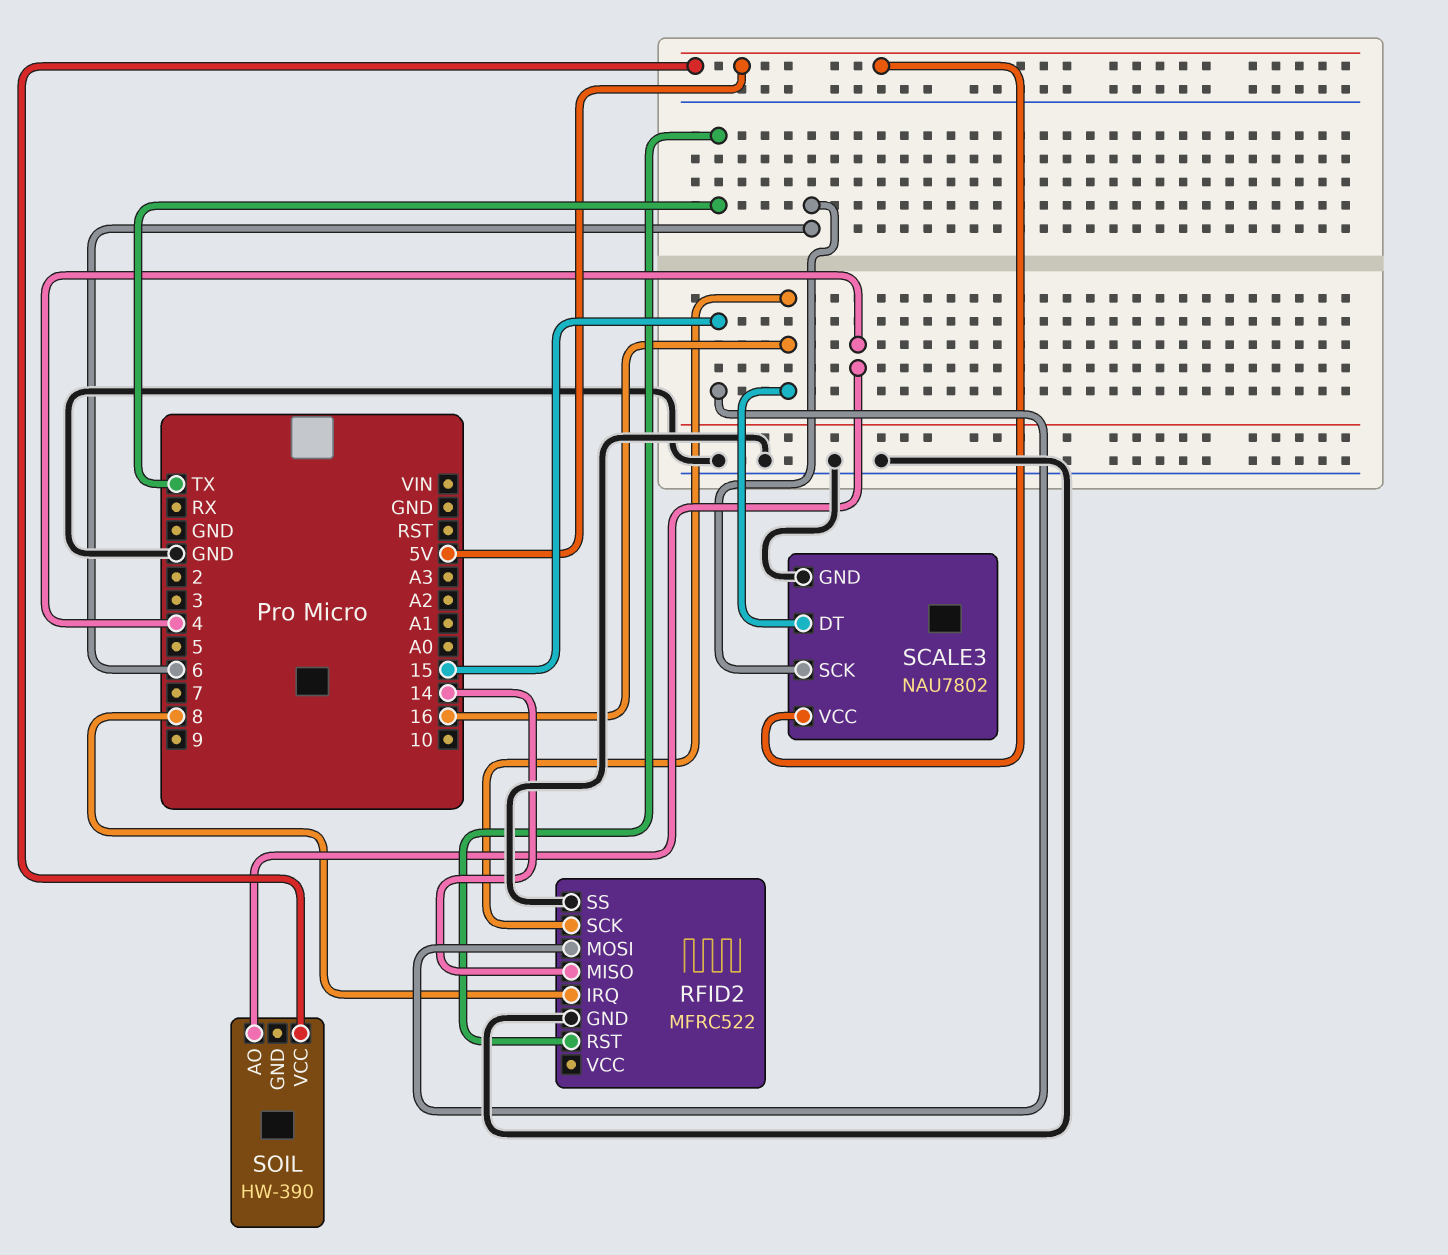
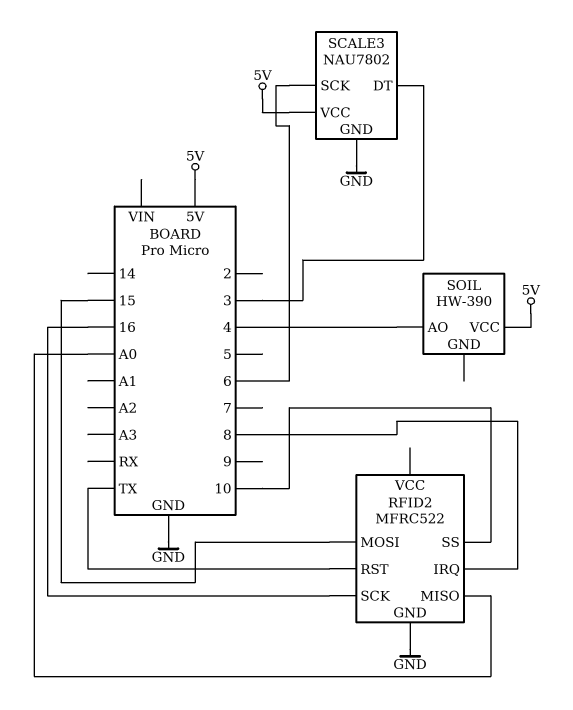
RFID2 pin MISO: 14 -> A0
RFID2 pin SS: GND -> 10
SCALE3 pin DT: 16 -> 3

